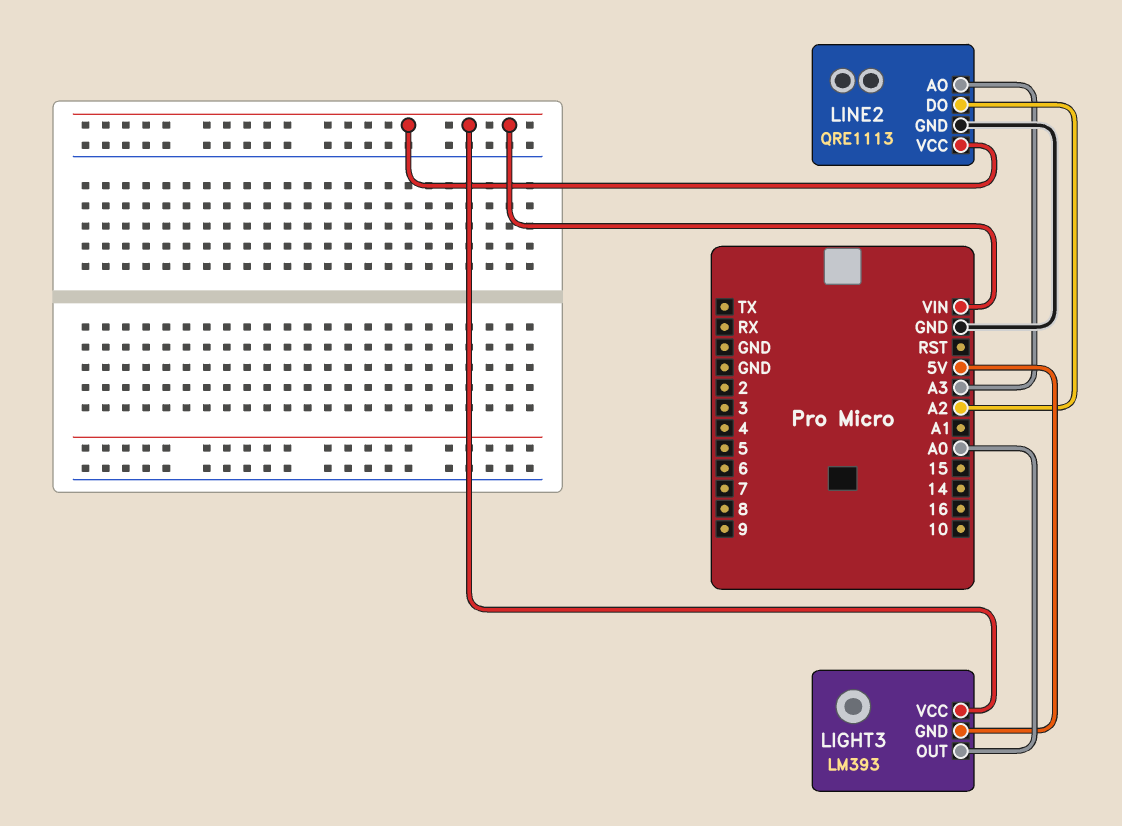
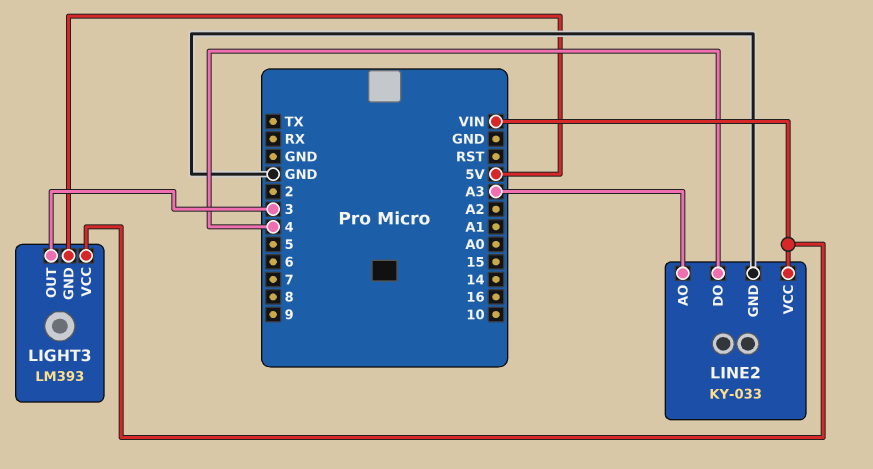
LIGHT3 pin OUT: A0 -> 3
LINE2: QRE1113 -> KY-033
LINE2 pin DO: A2 -> 4

